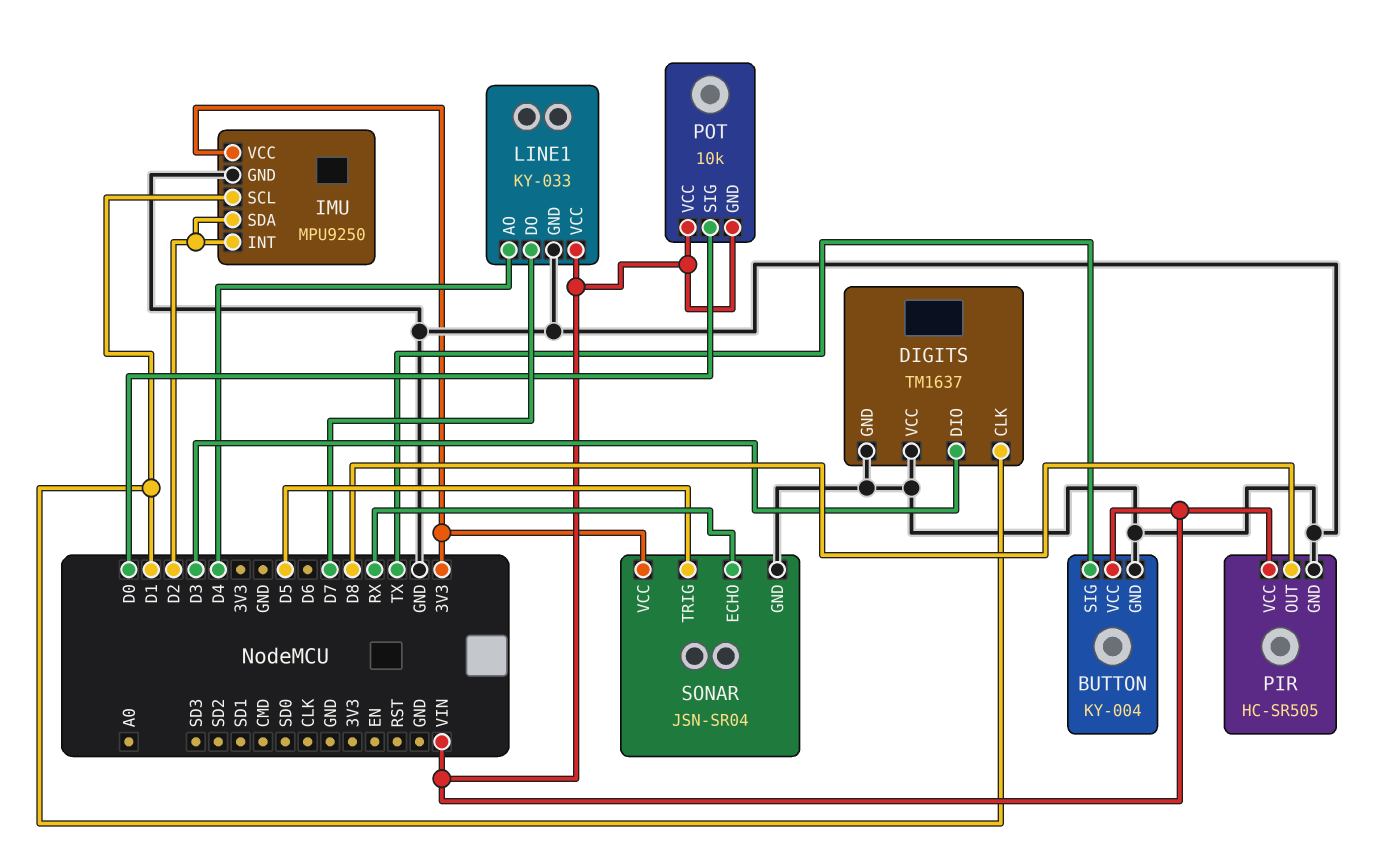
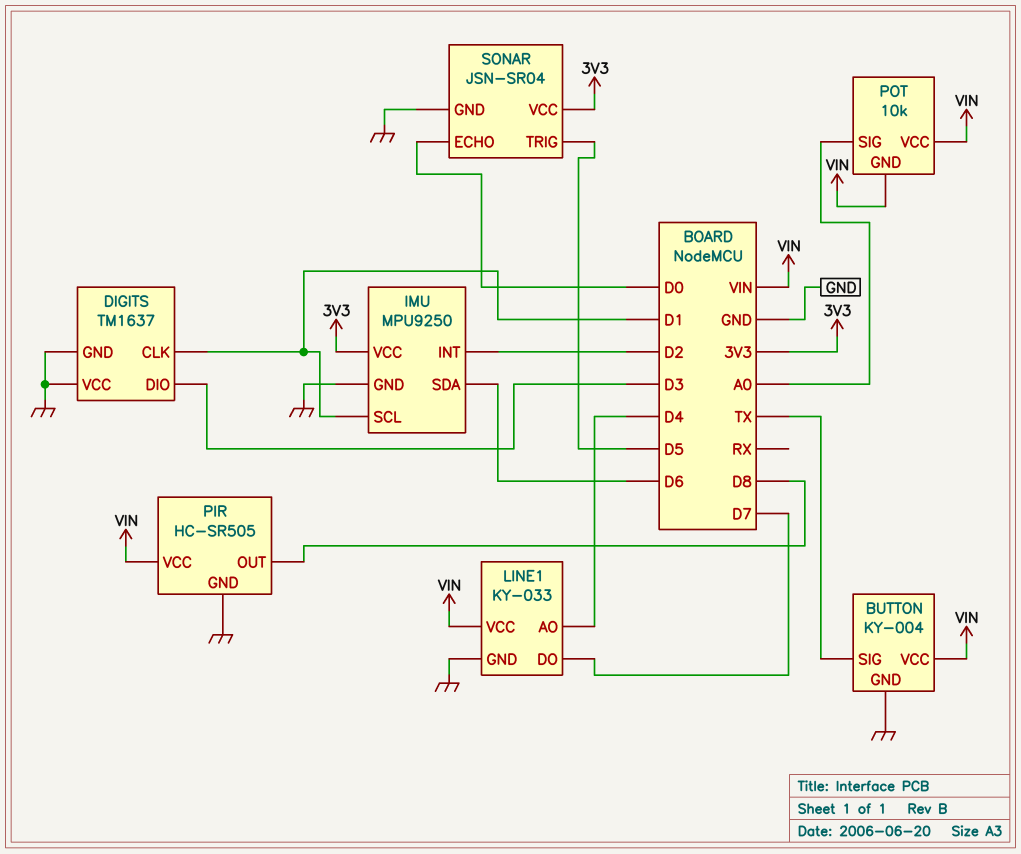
IMU pin SDA: D2 -> D6
POT pin SIG: D0 -> A0
SONAR pin ECHO: RX -> D0

